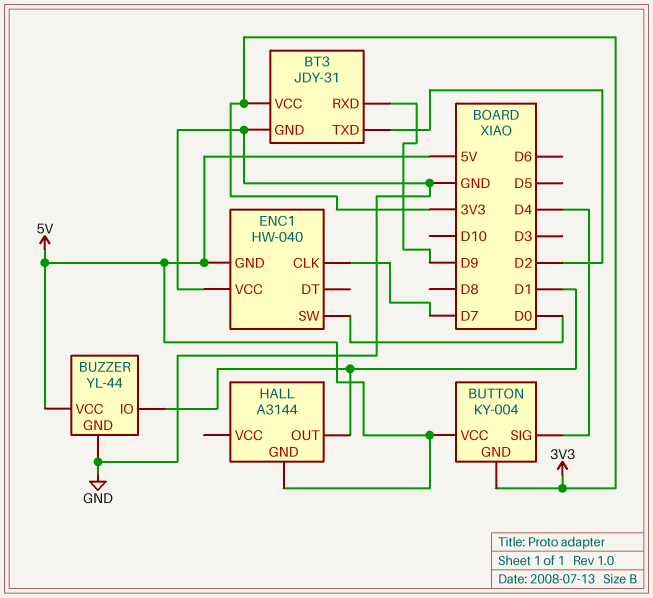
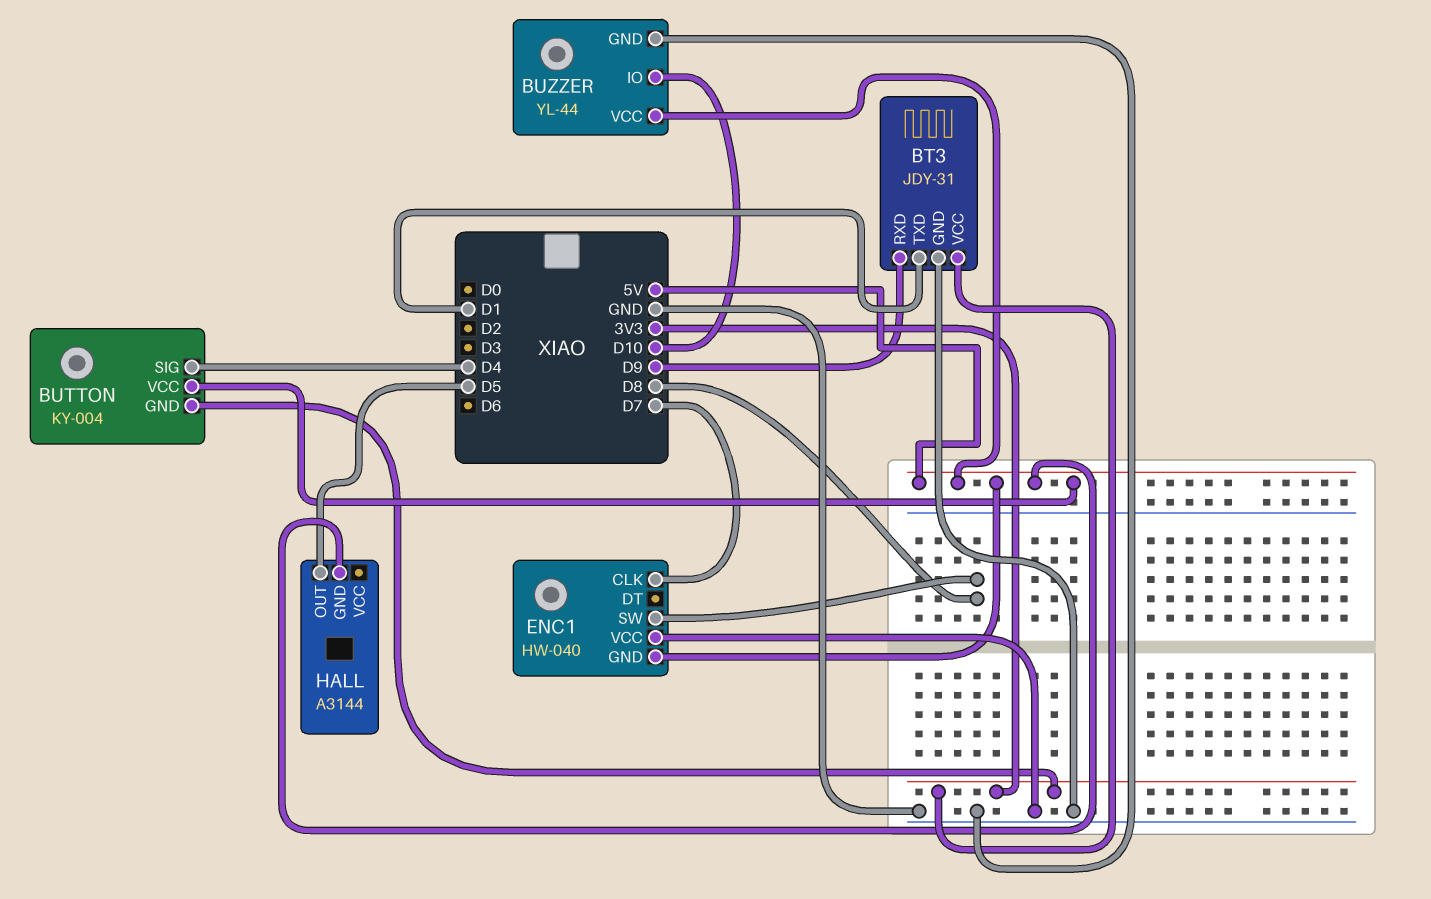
BT3 pin TXD: D2 -> D1
BUZZER pin IO: D1 -> D10
ENC1 pin SW: D0 -> D8
HALL pin OUT: D1 -> D5

